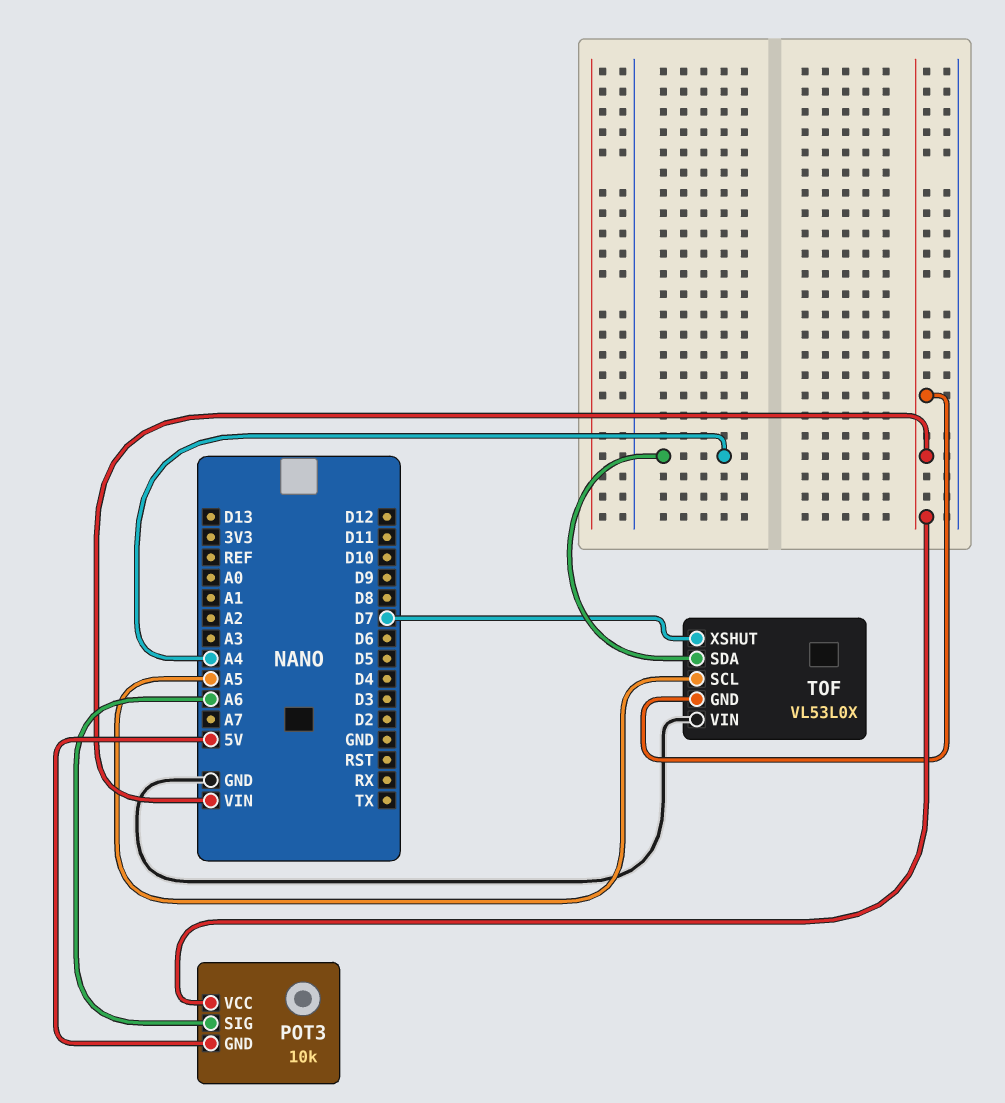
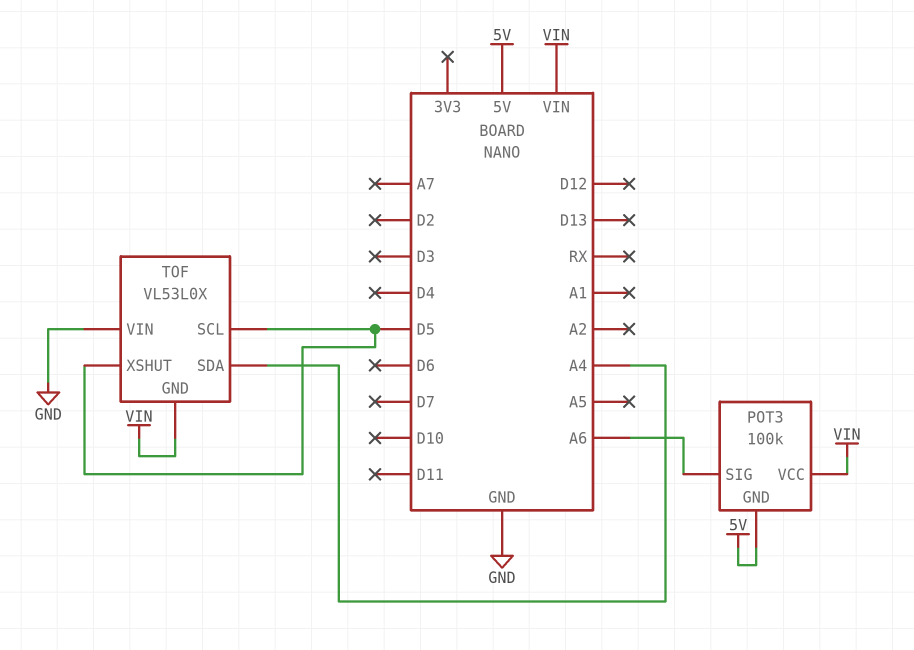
POT3: 10k -> 100k
TOF pin SCL: A5 -> D5
TOF pin XSHUT: D7 -> D5

